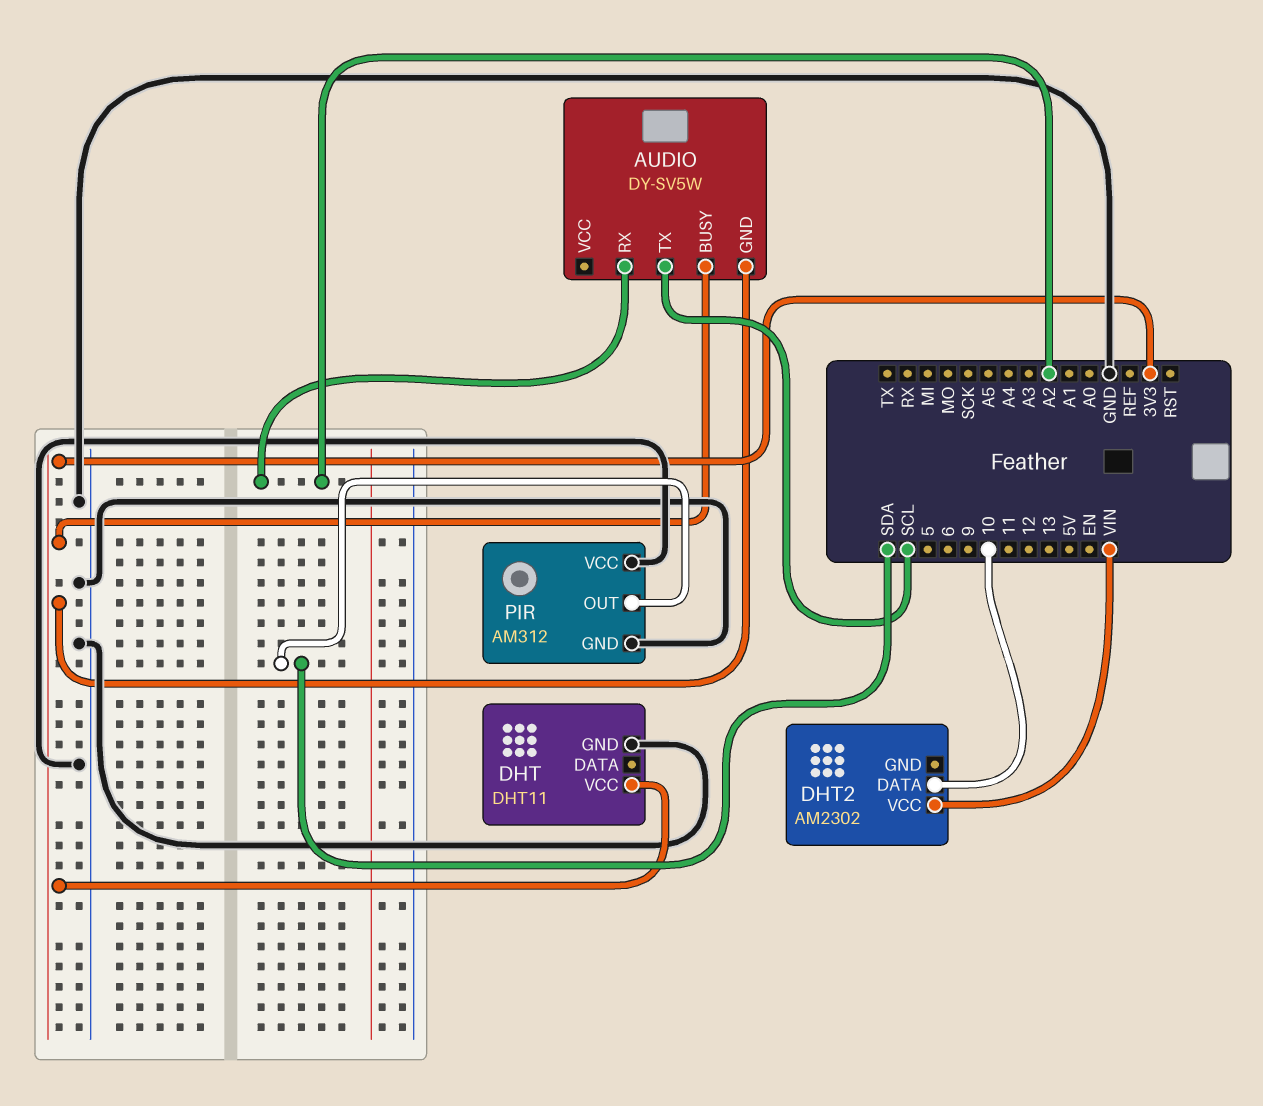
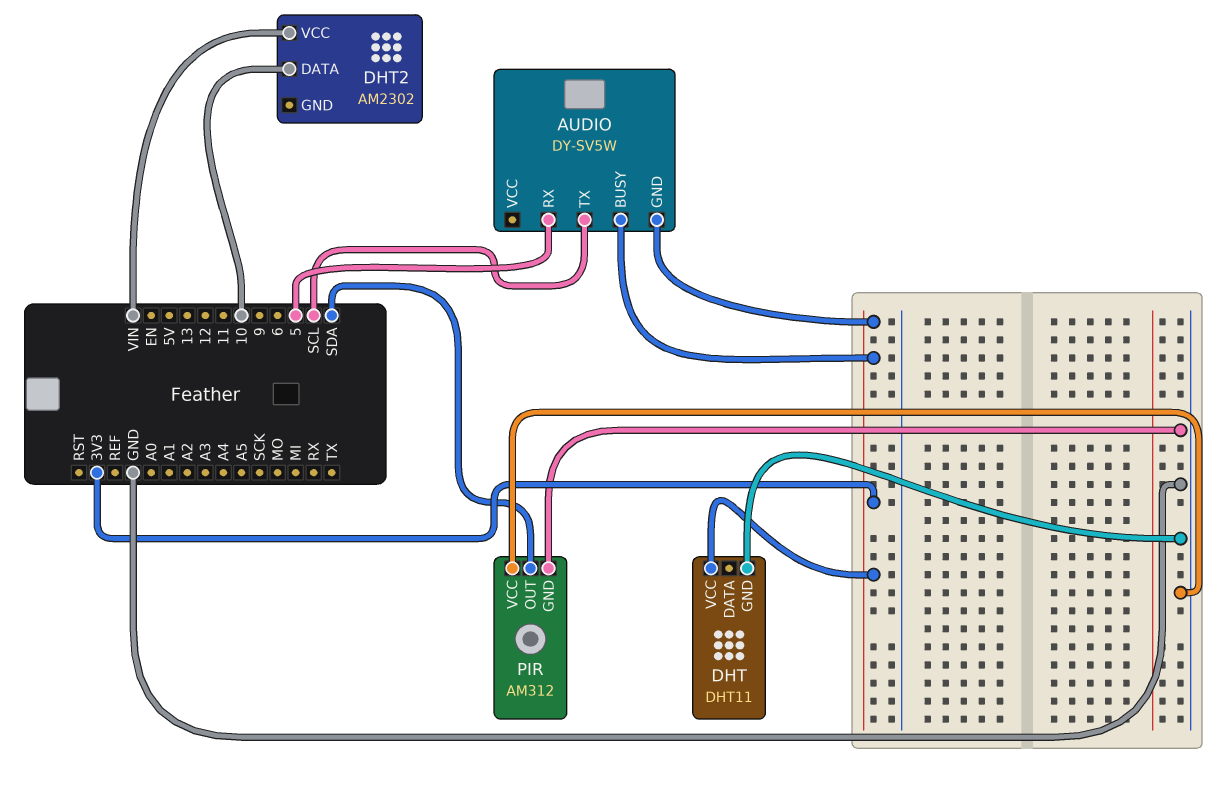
AUDIO pin RX: A2 -> 5

